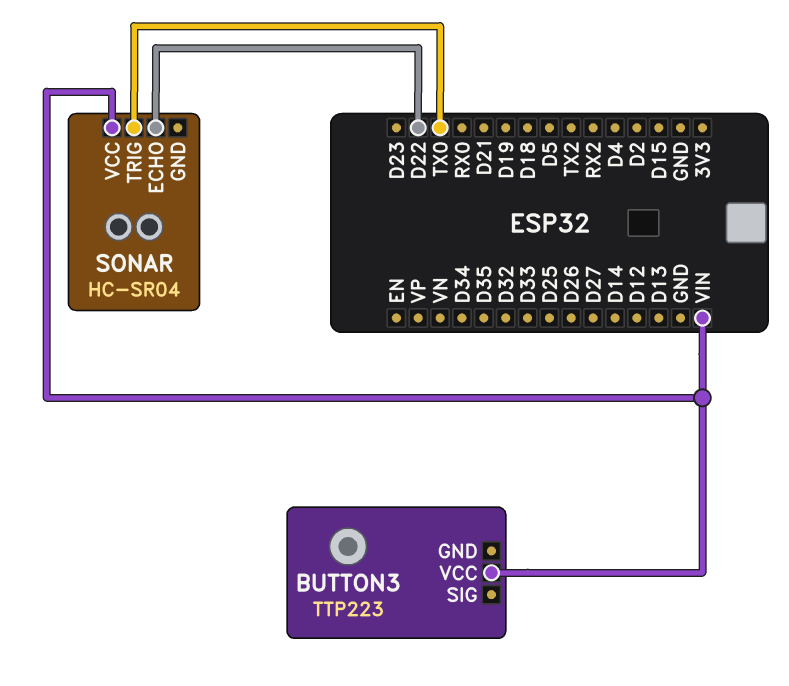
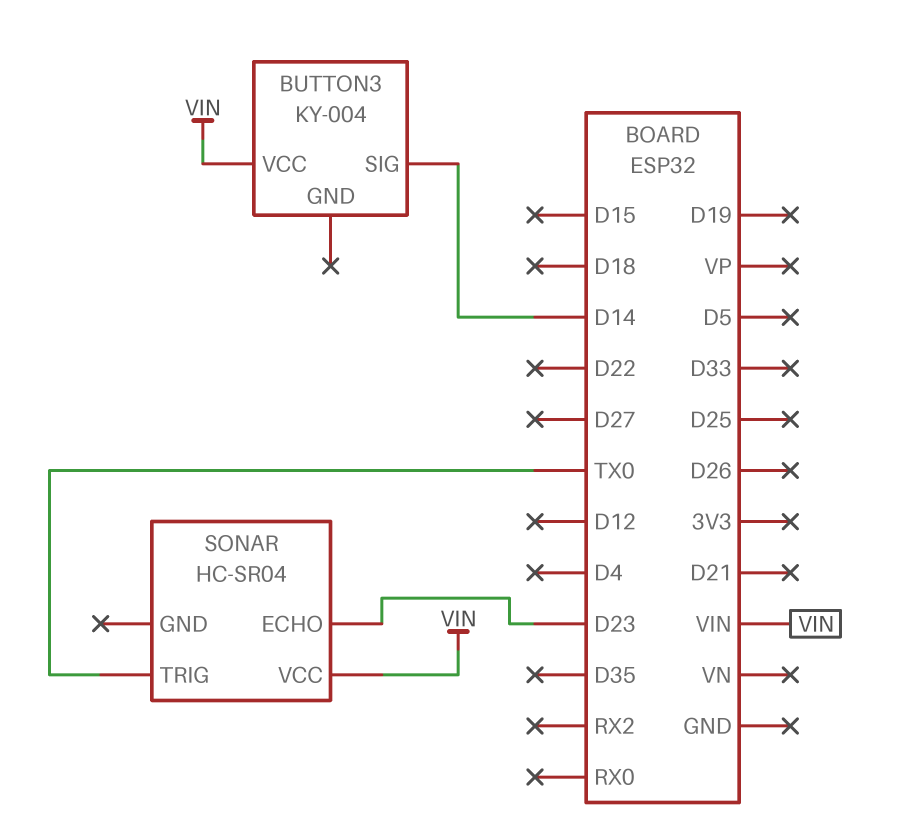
BUTTON3: TTP223 -> KY-004
BUTTON3 pin SIG: none -> D14
SONAR pin ECHO: D22 -> D23

